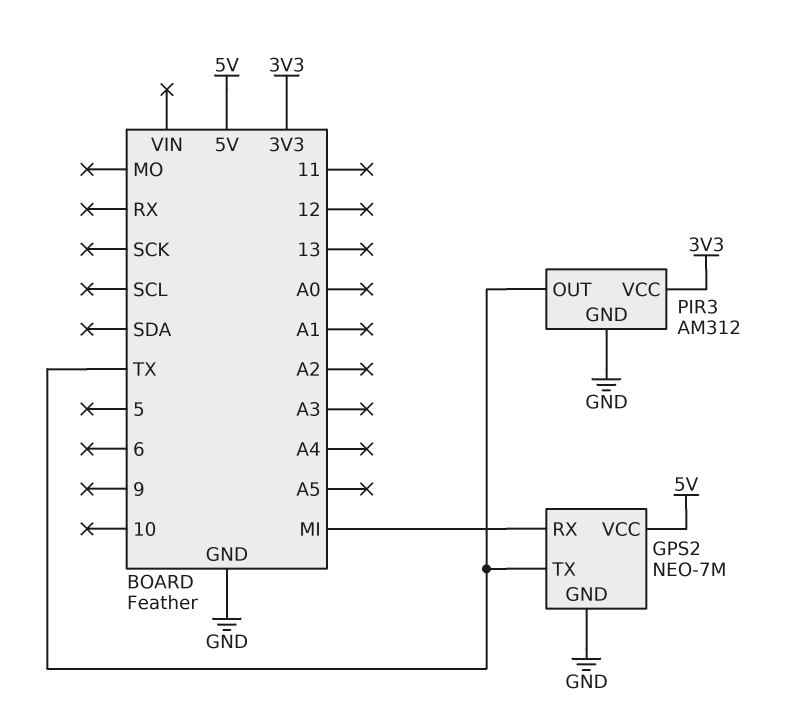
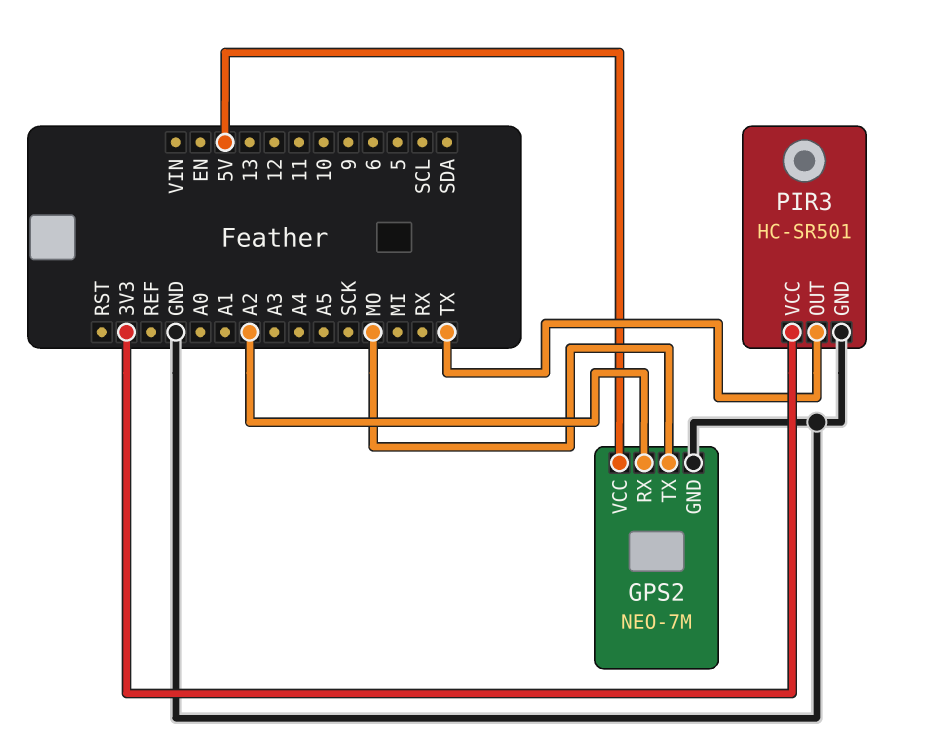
GPS2 pin RX: MI -> A2
GPS2 pin TX: TX -> MO
PIR3: AM312 -> HC-SR501

